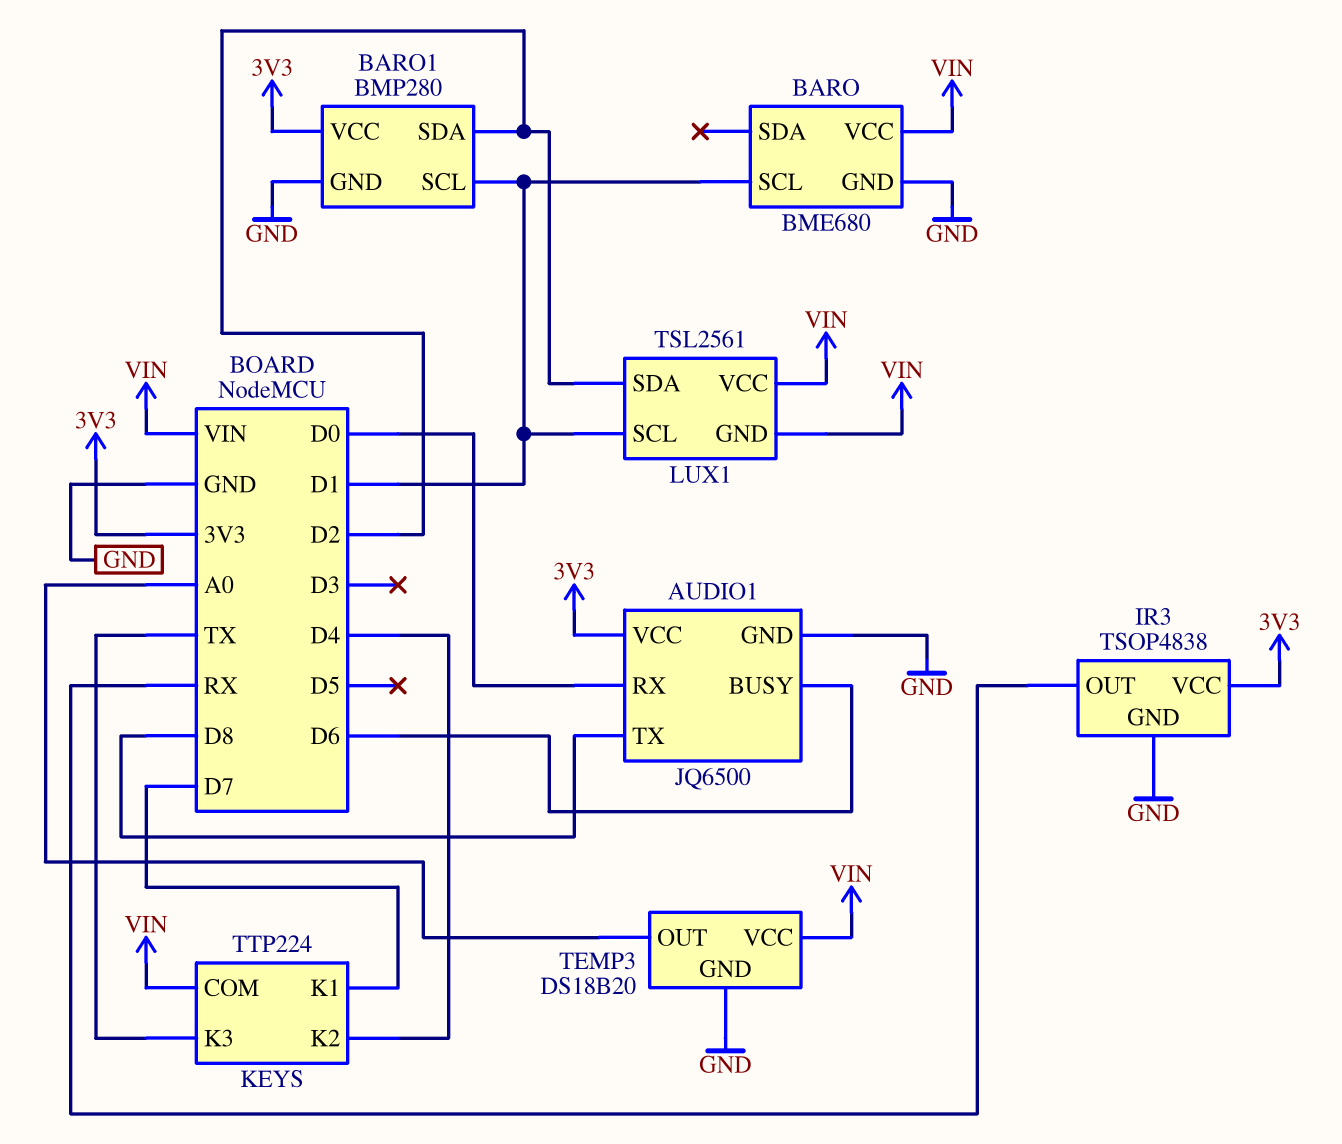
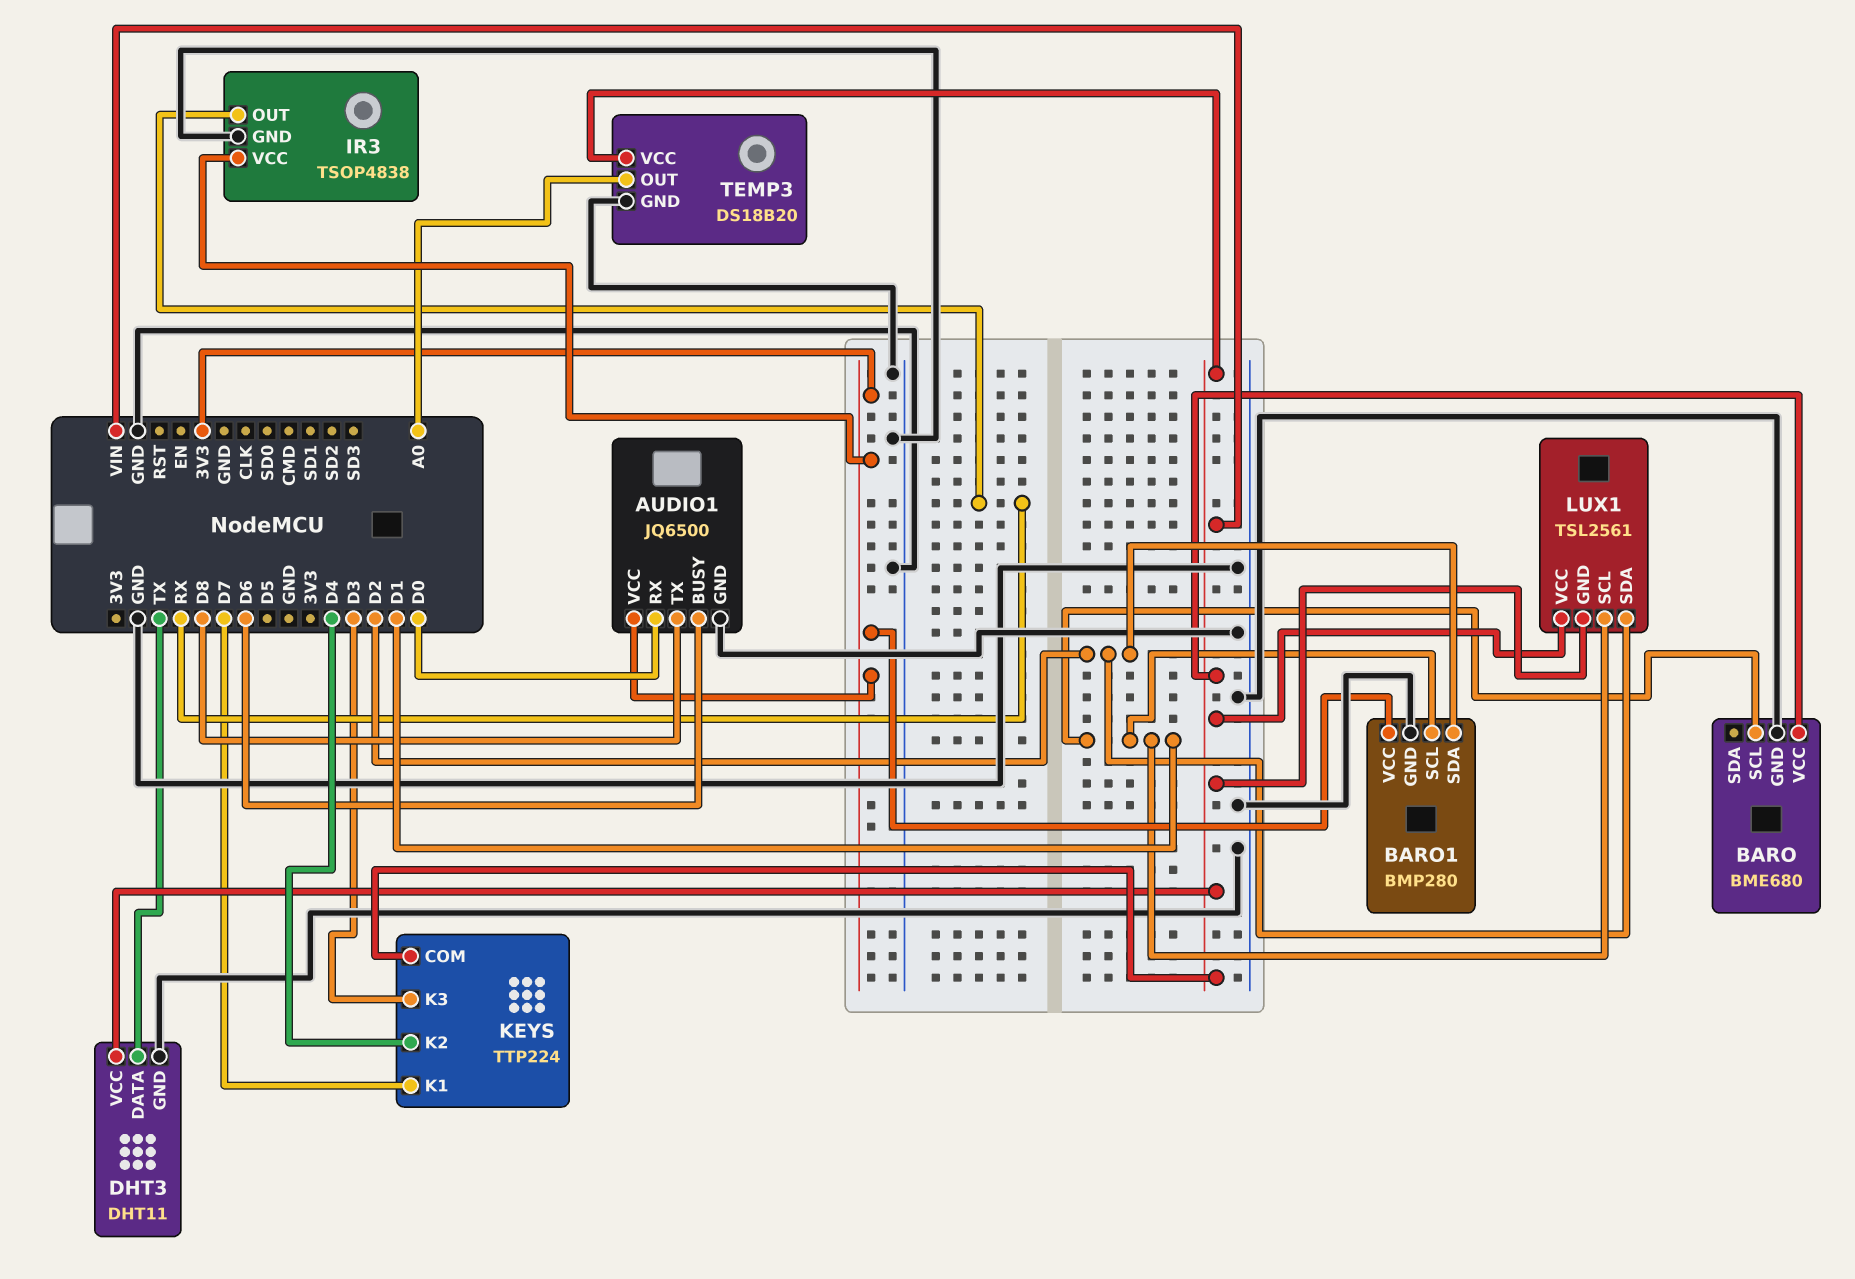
DHT3: none -> DHT11
DHT3 pin DATA: none -> TX
DHT3 pin GND: none -> GND
DHT3 pin VCC: none -> VIN
KEYS pin K3: TX -> D3

